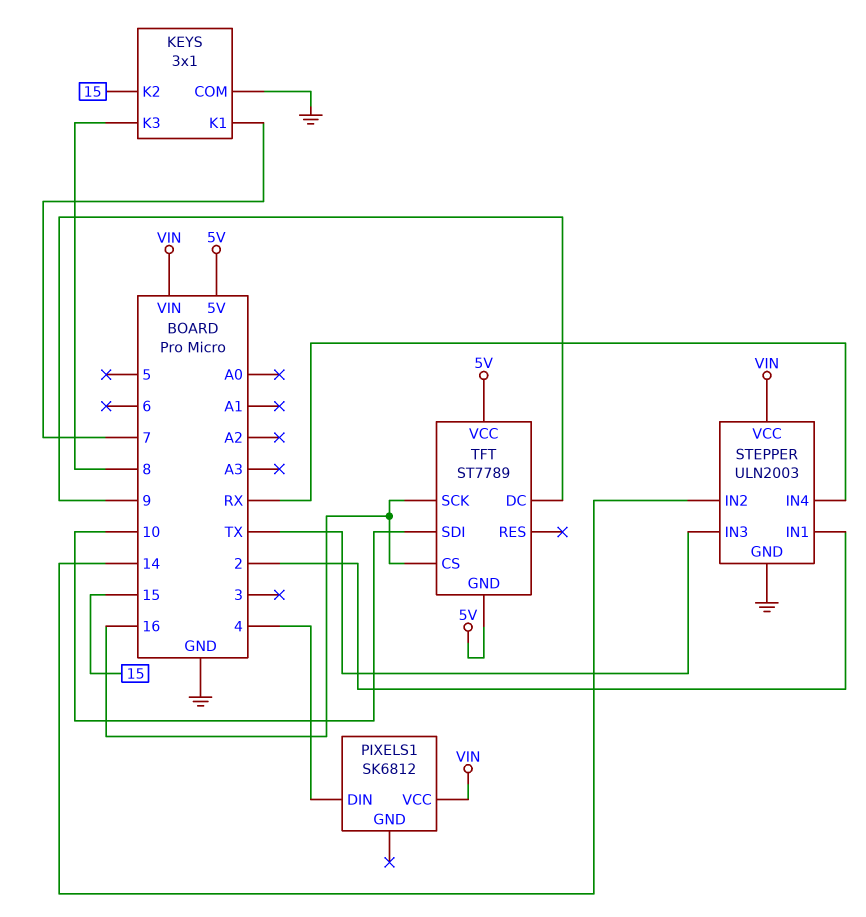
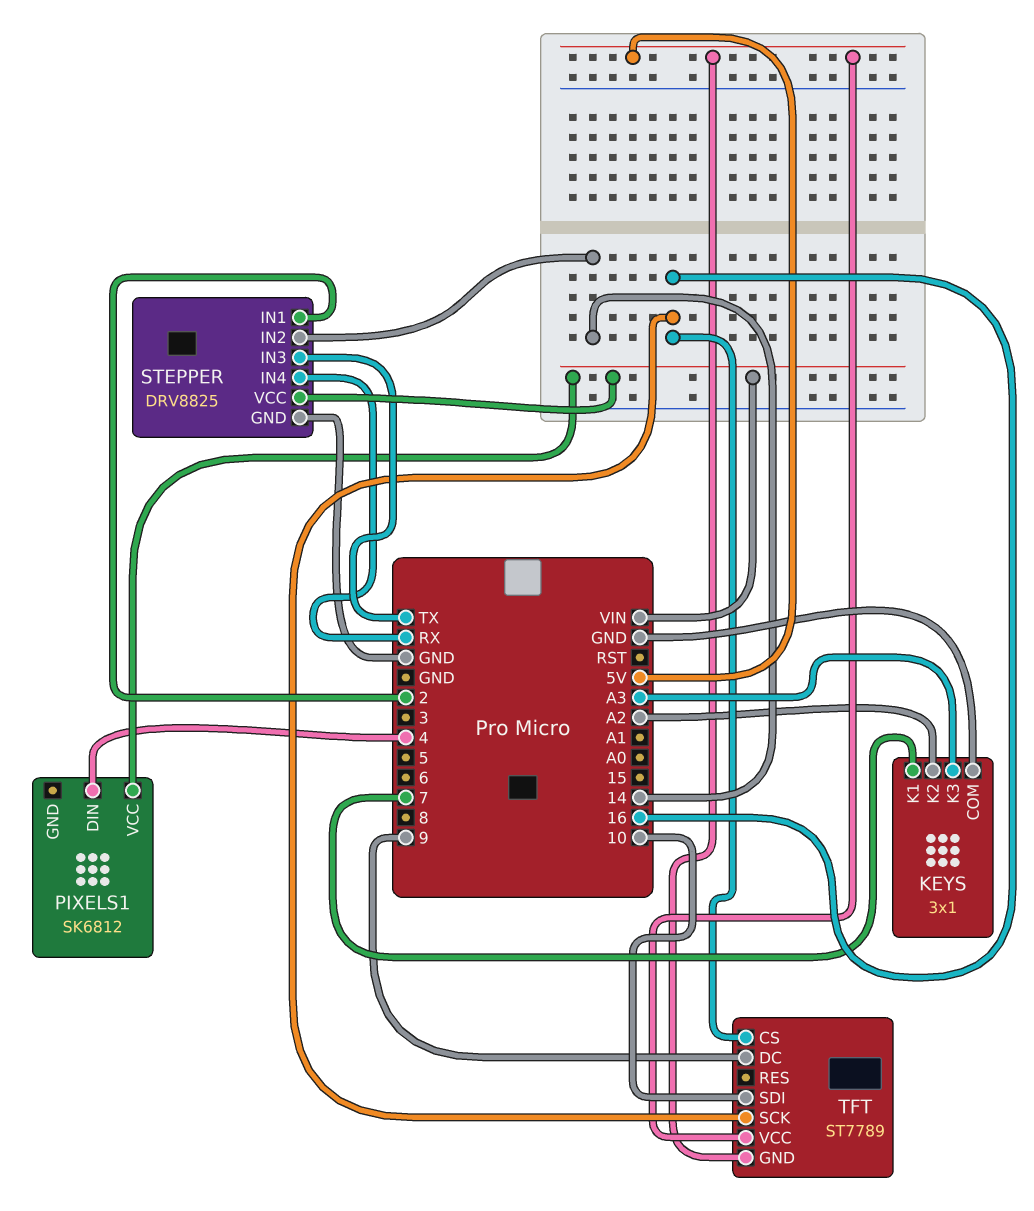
KEYS pin K2: 15 -> A2
KEYS pin K3: 8 -> A3
STEPPER: ULN2003 -> DRV8825

